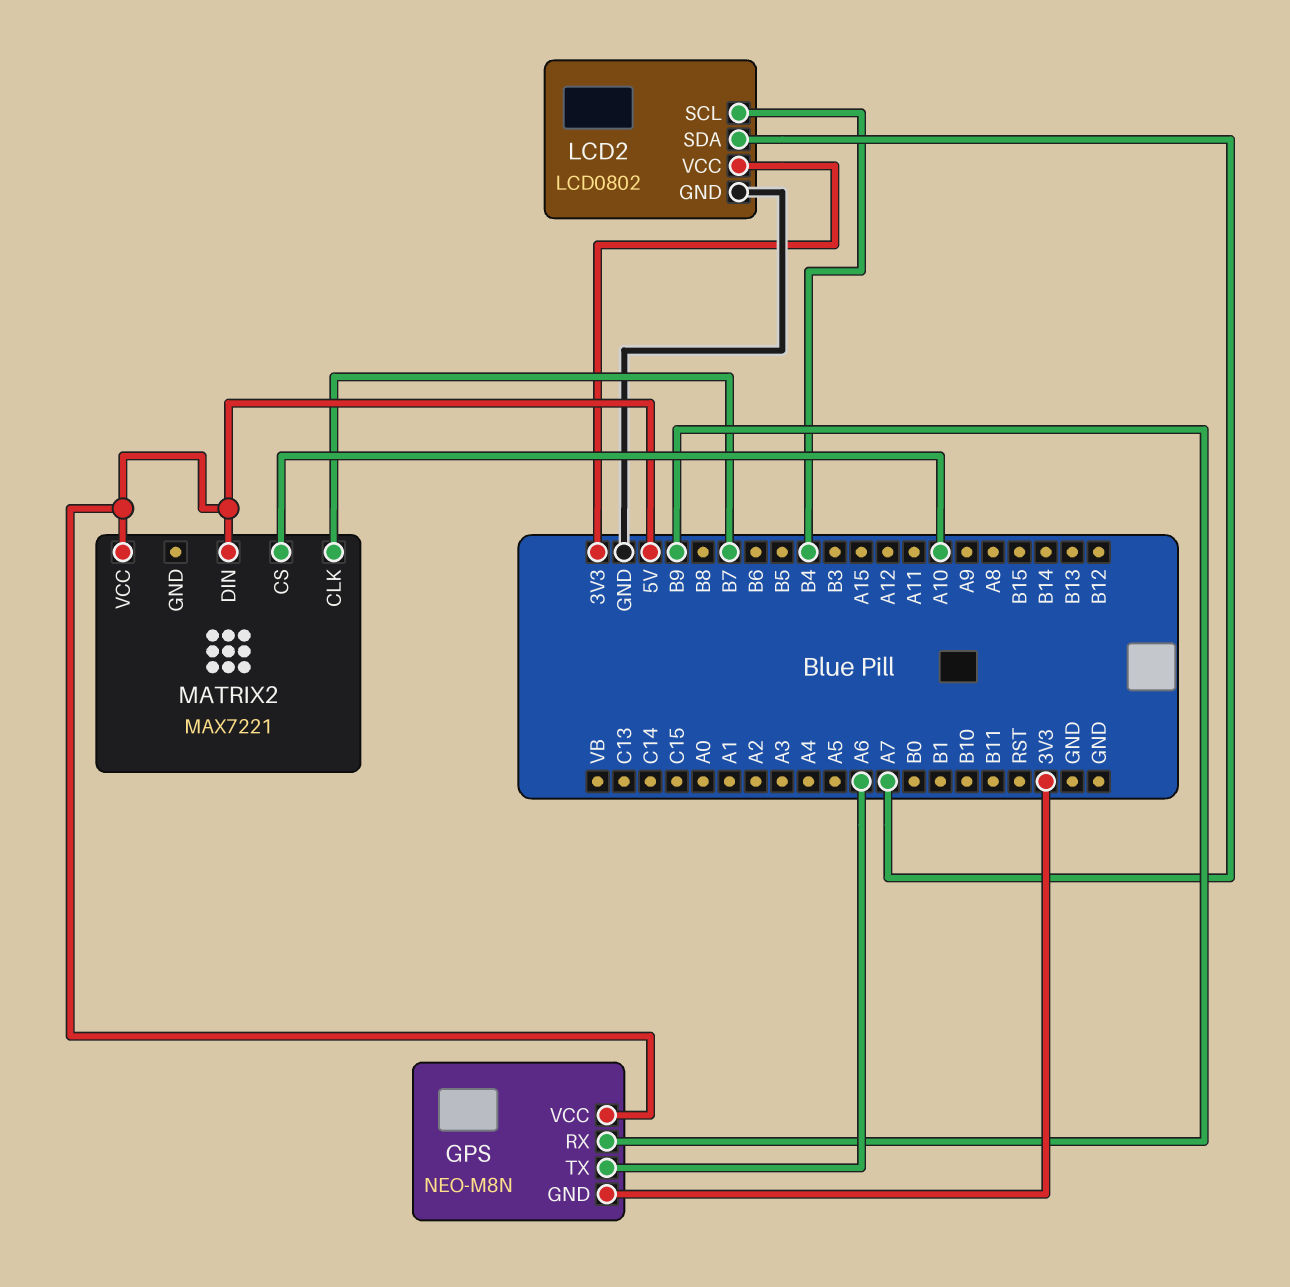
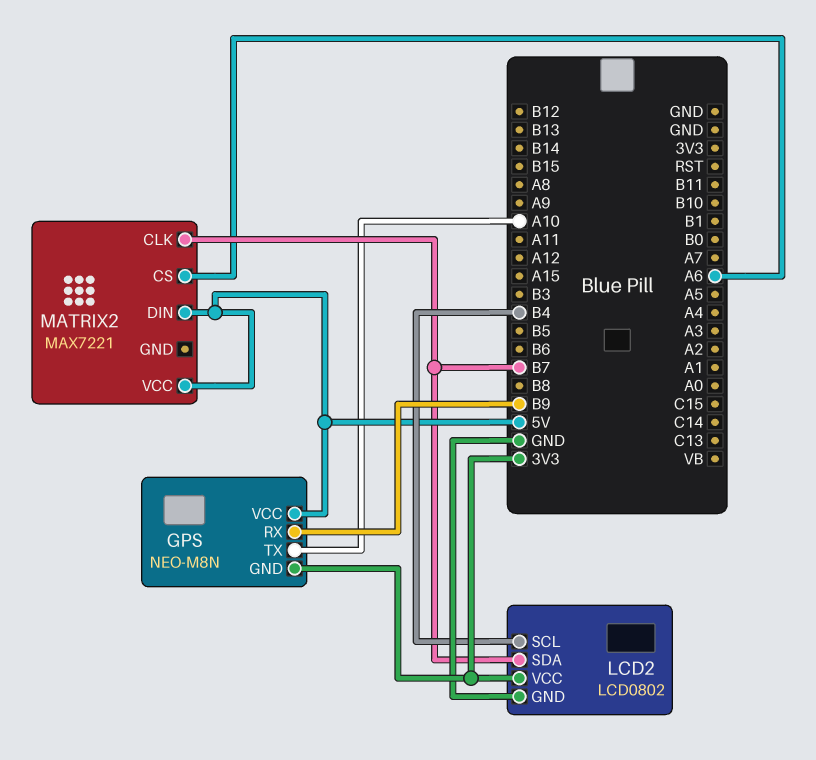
GPS pin TX: A6 -> A10
LCD2 pin SDA: A7 -> B7
MATRIX2 pin CS: A10 -> A6

